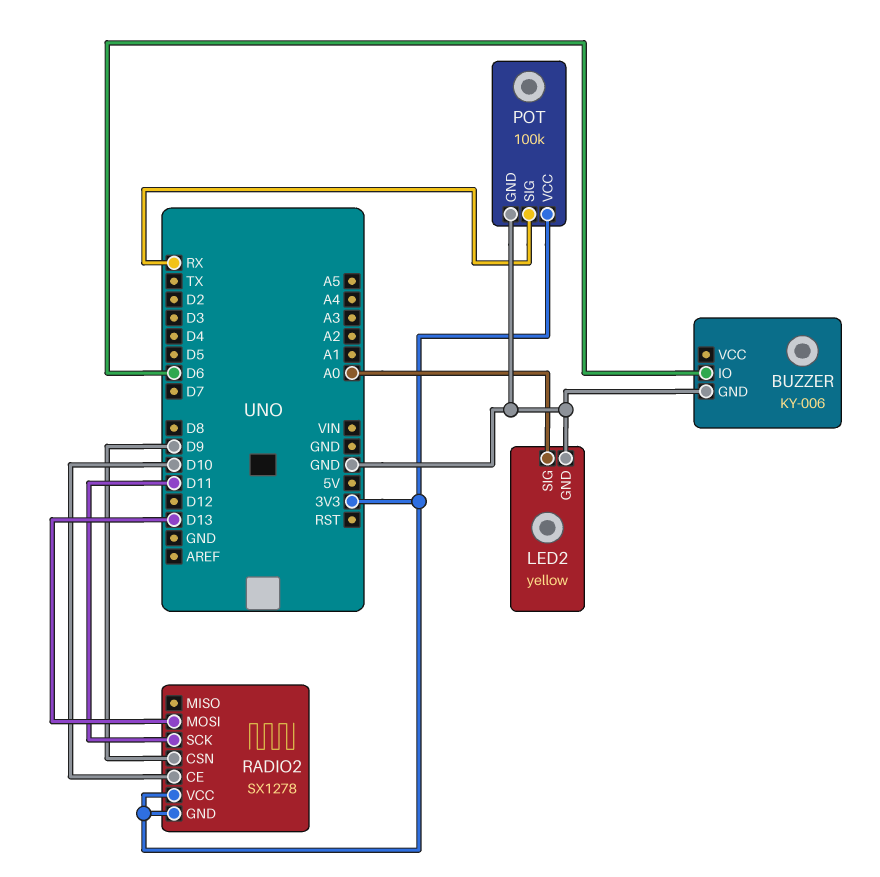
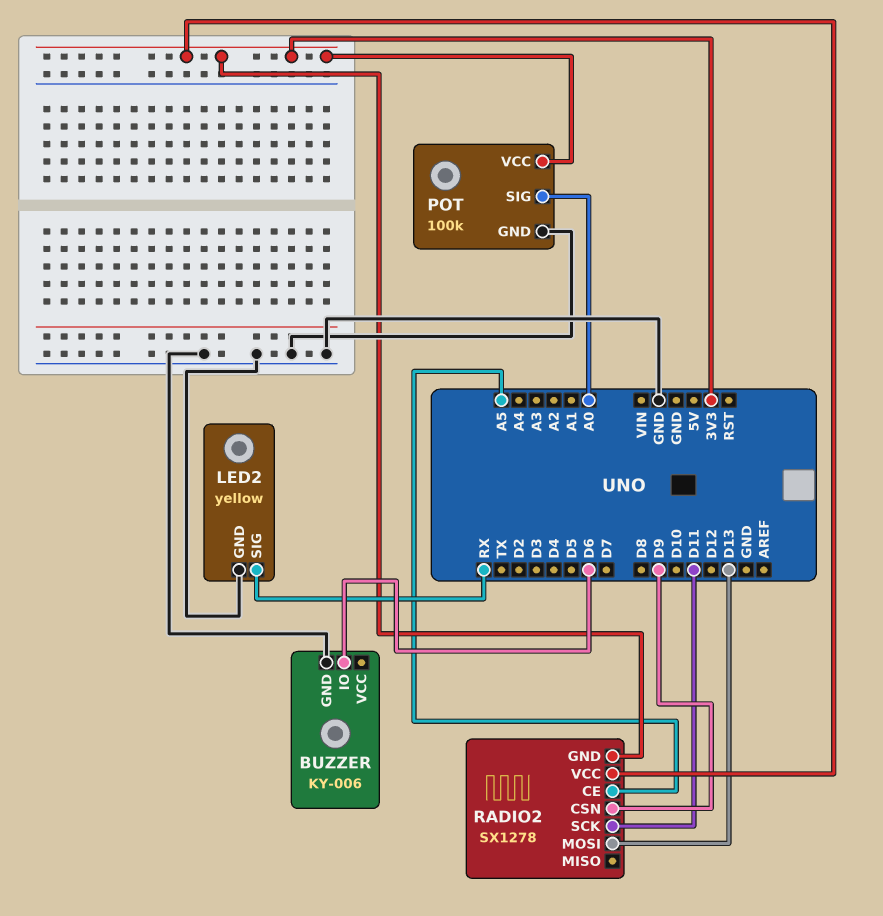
LED2 pin SIG: A0 -> RX
POT pin SIG: RX -> A0
RADIO2 pin CE: D10 -> A5

